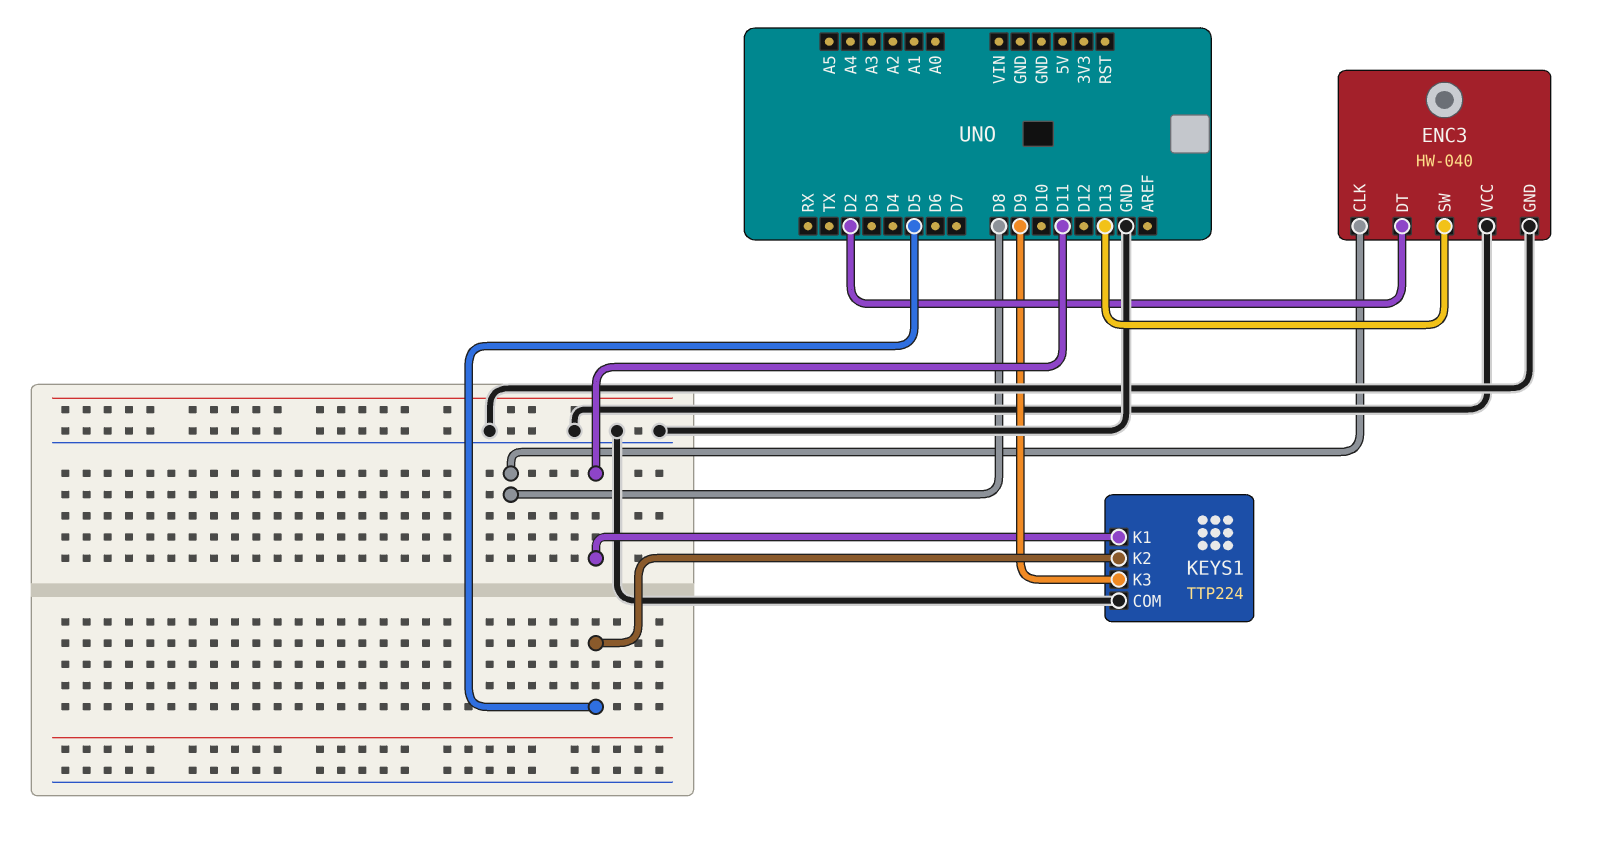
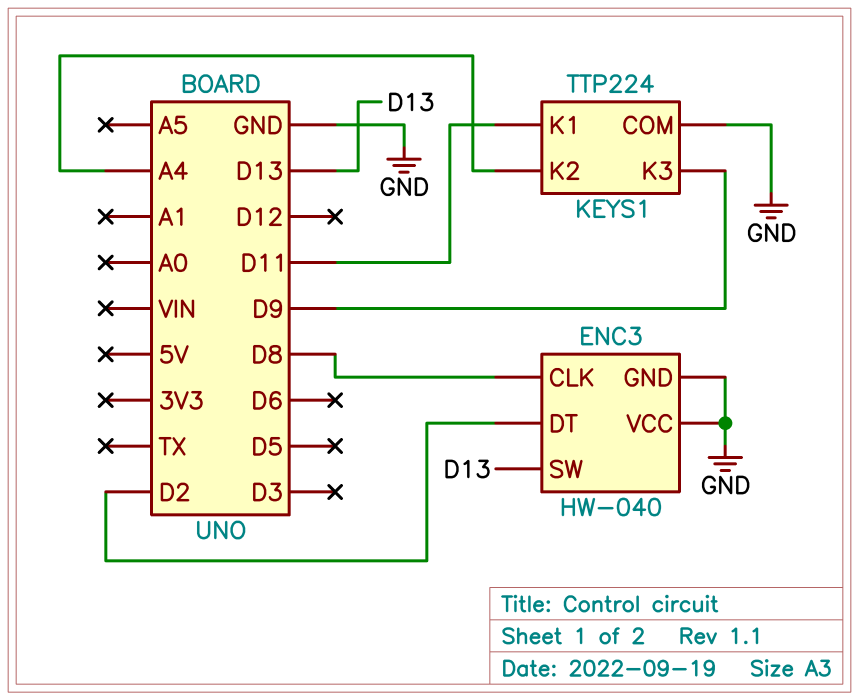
KEYS1 pin K2: D5 -> A4

